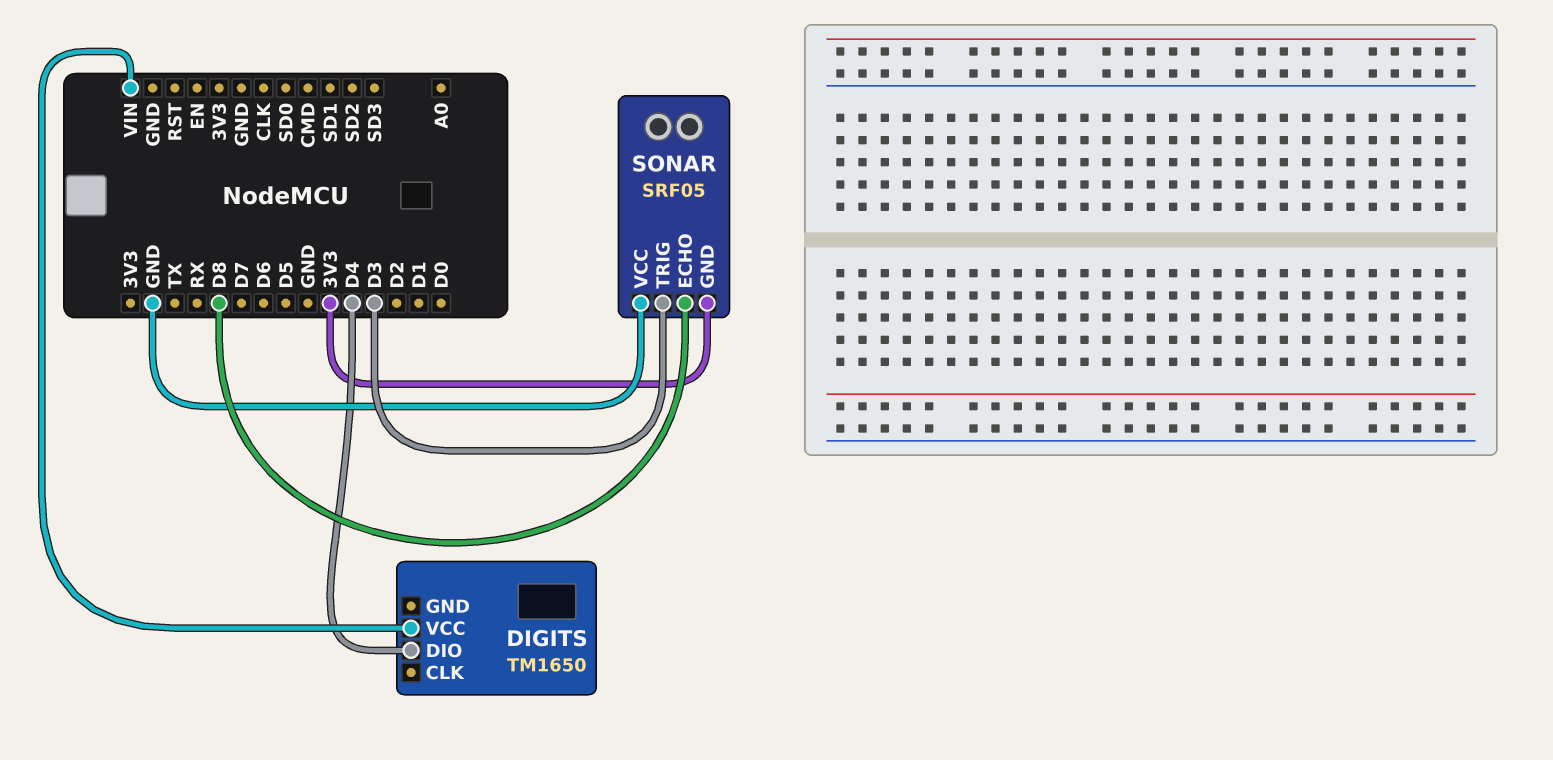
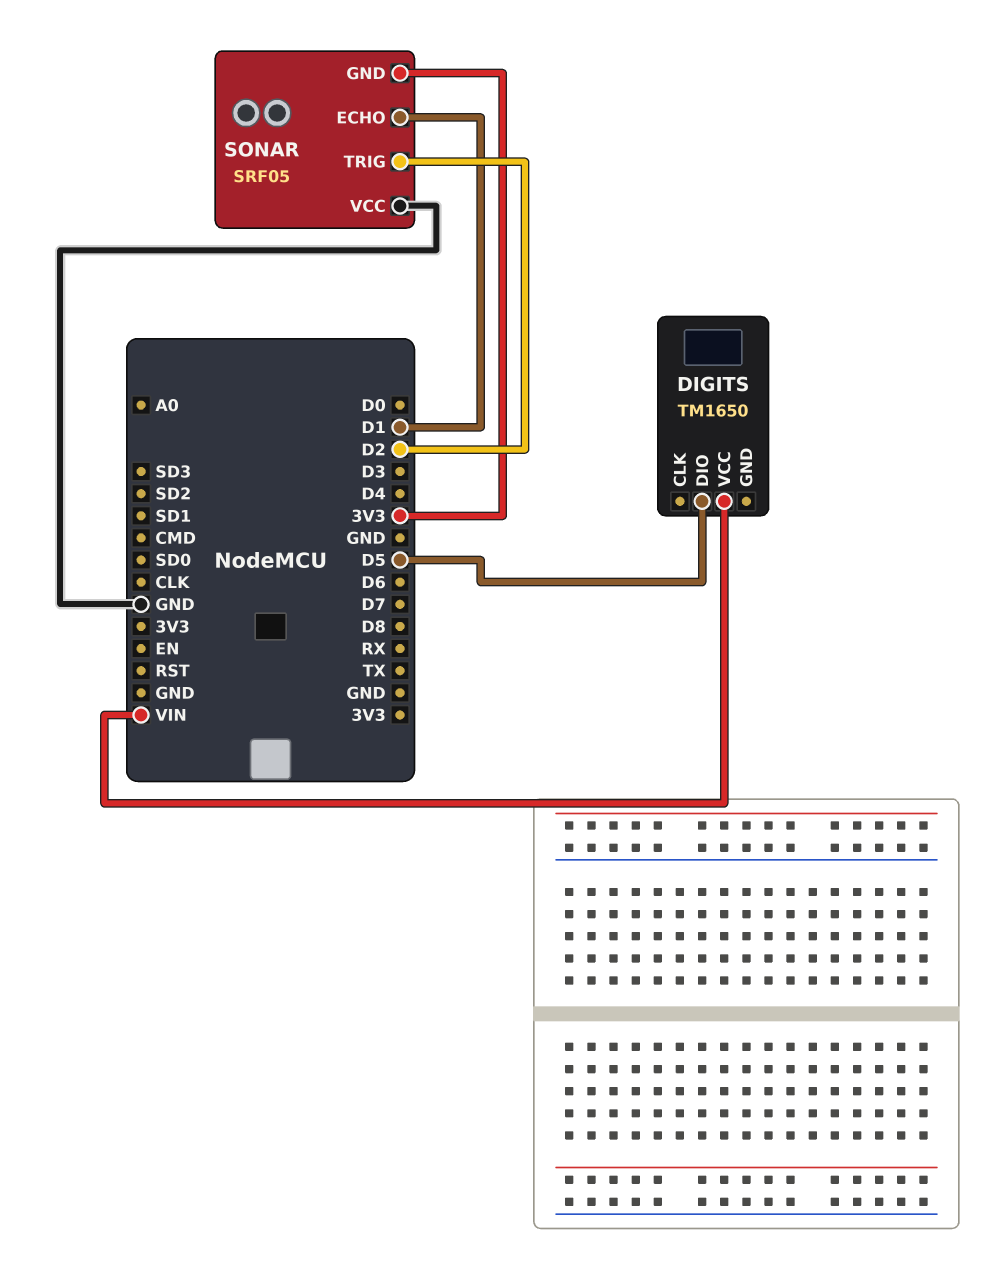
DIGITS pin DIO: D4 -> D5
SONAR pin ECHO: D8 -> D1
SONAR pin TRIG: D3 -> D2

